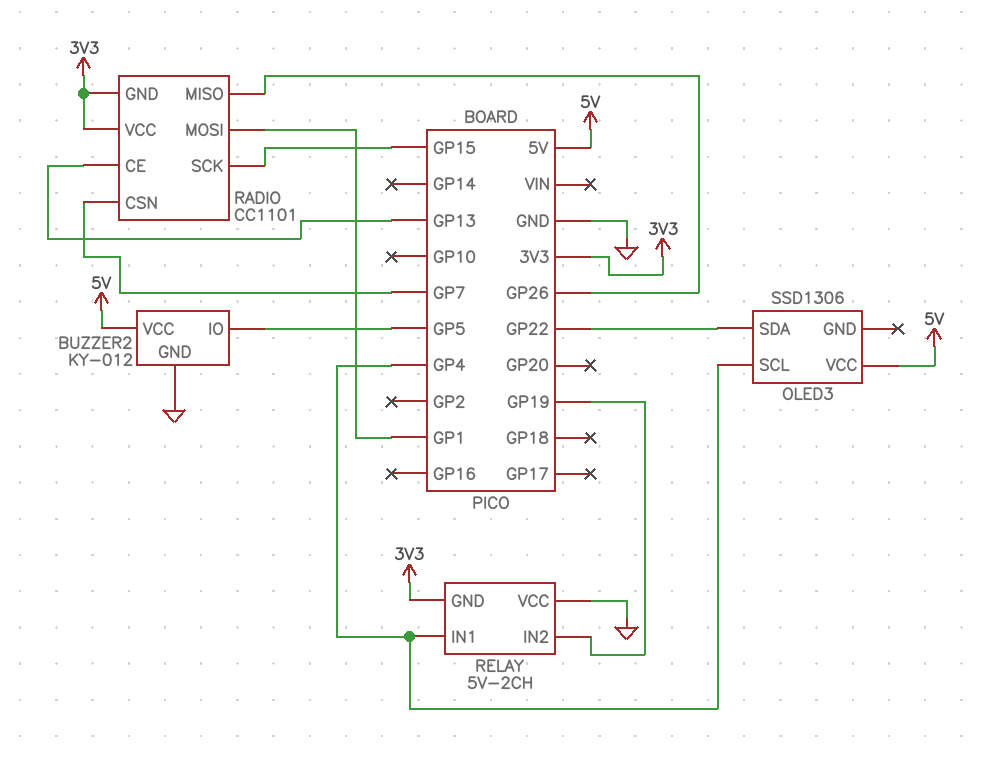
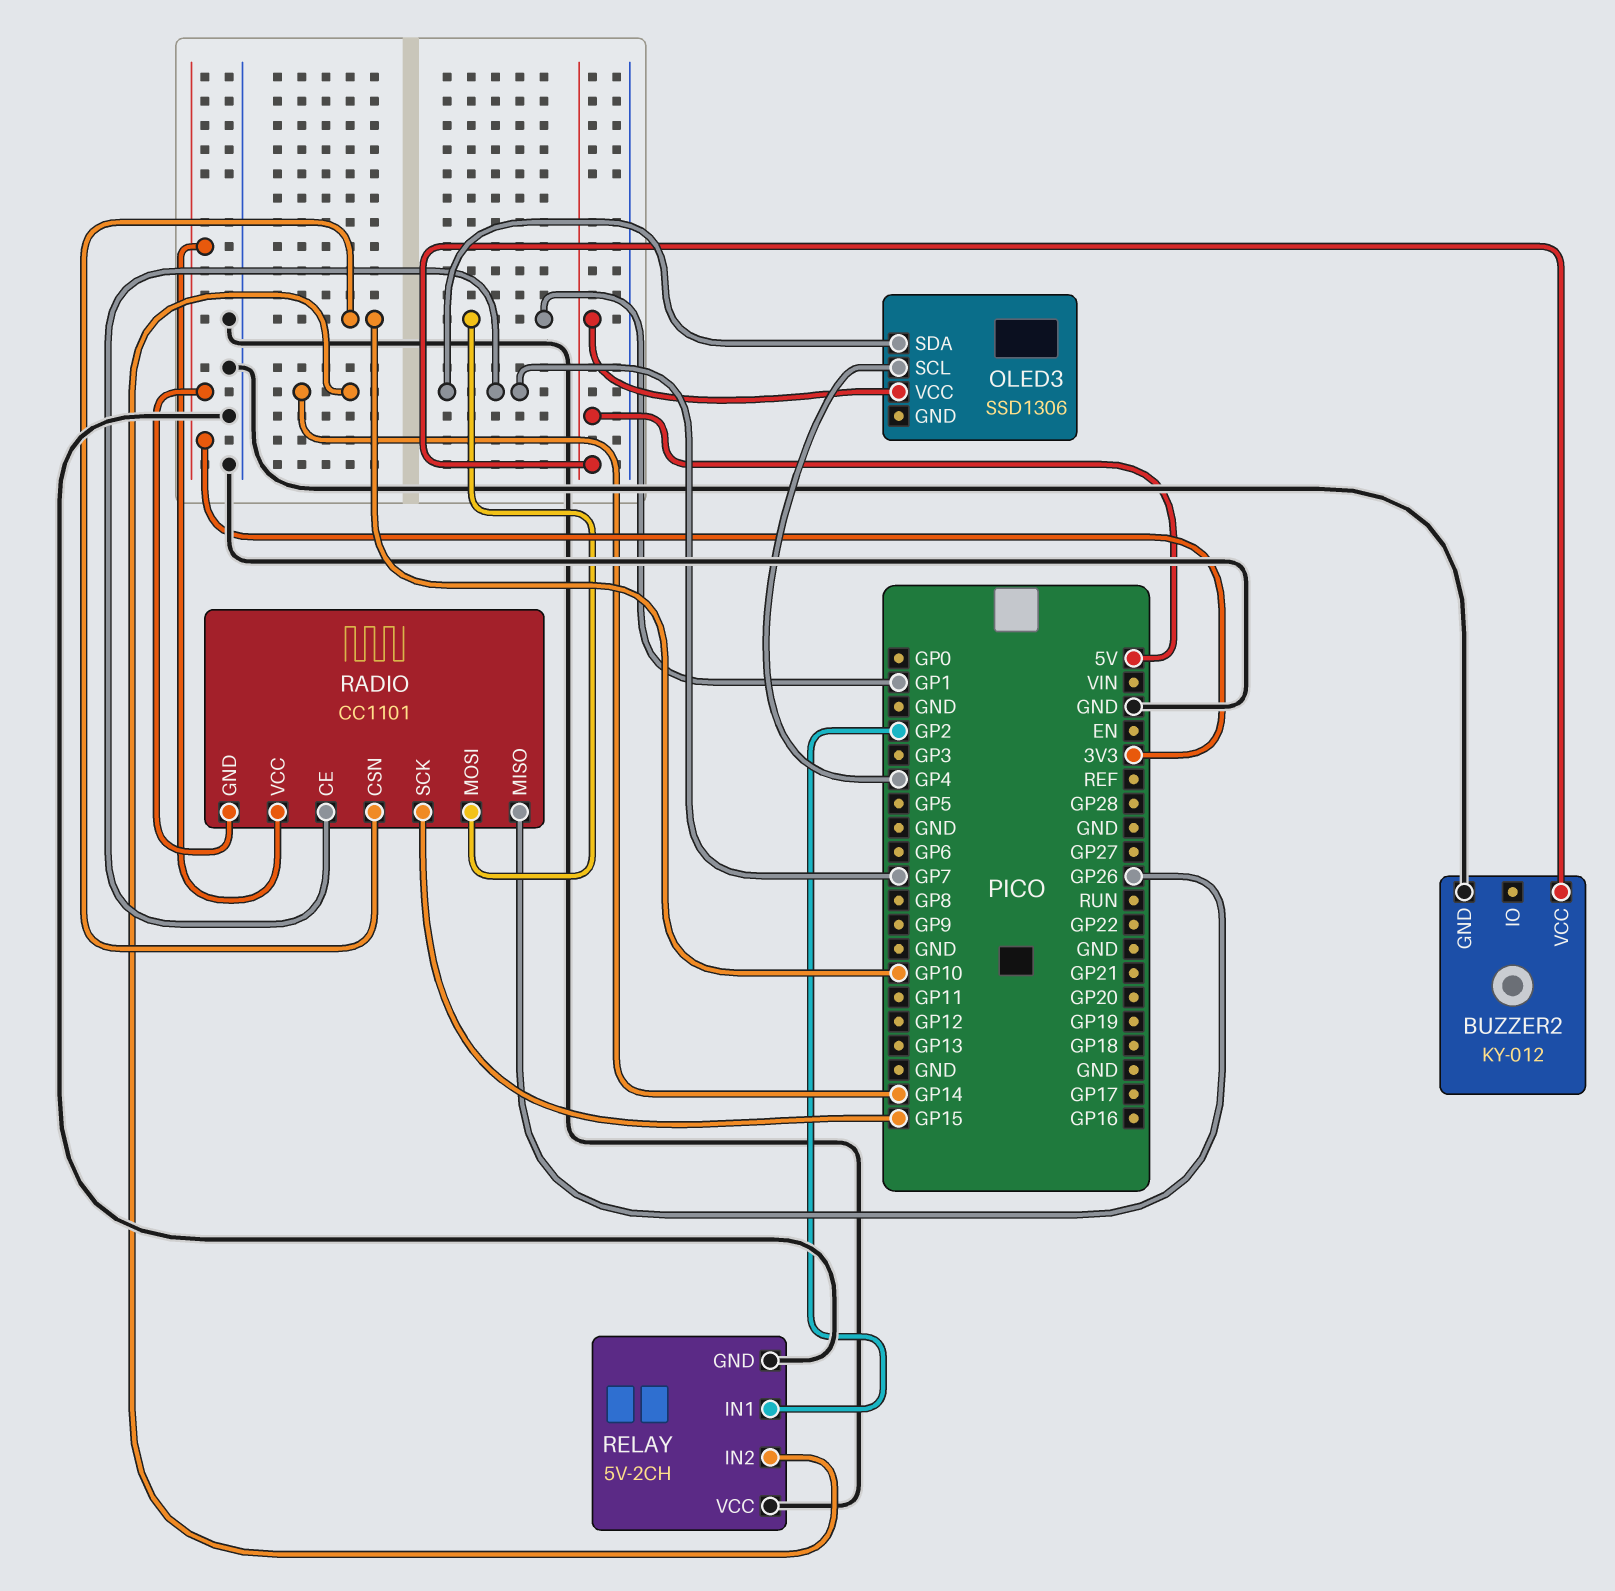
BUZZER2 pin IO: GP5 -> none
OLED3 pin SDA: GP22 -> GP7
RADIO pin CE: GP13 -> GP7
RADIO pin CSN: GP7 -> GP10
RELAY pin GND: 3V3 -> GND
RELAY pin IN1: GP4 -> GP2
RELAY pin IN2: GP19 -> GP14

